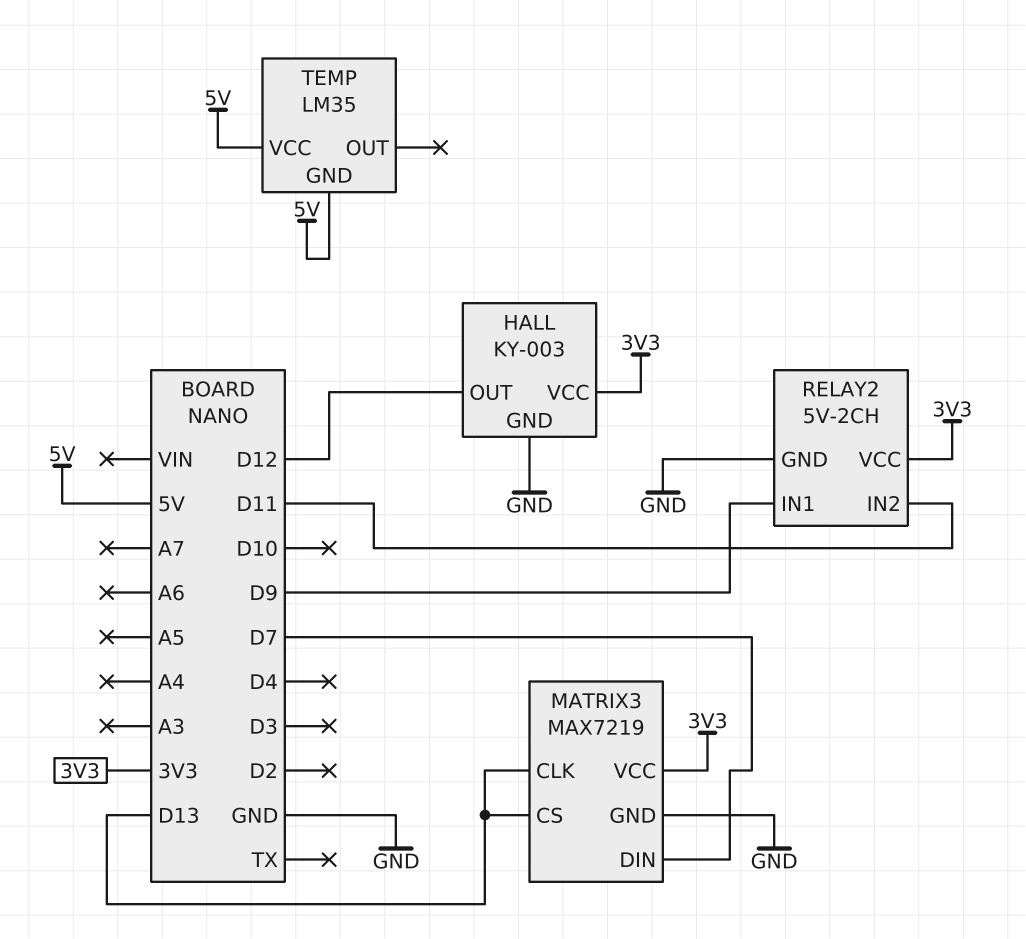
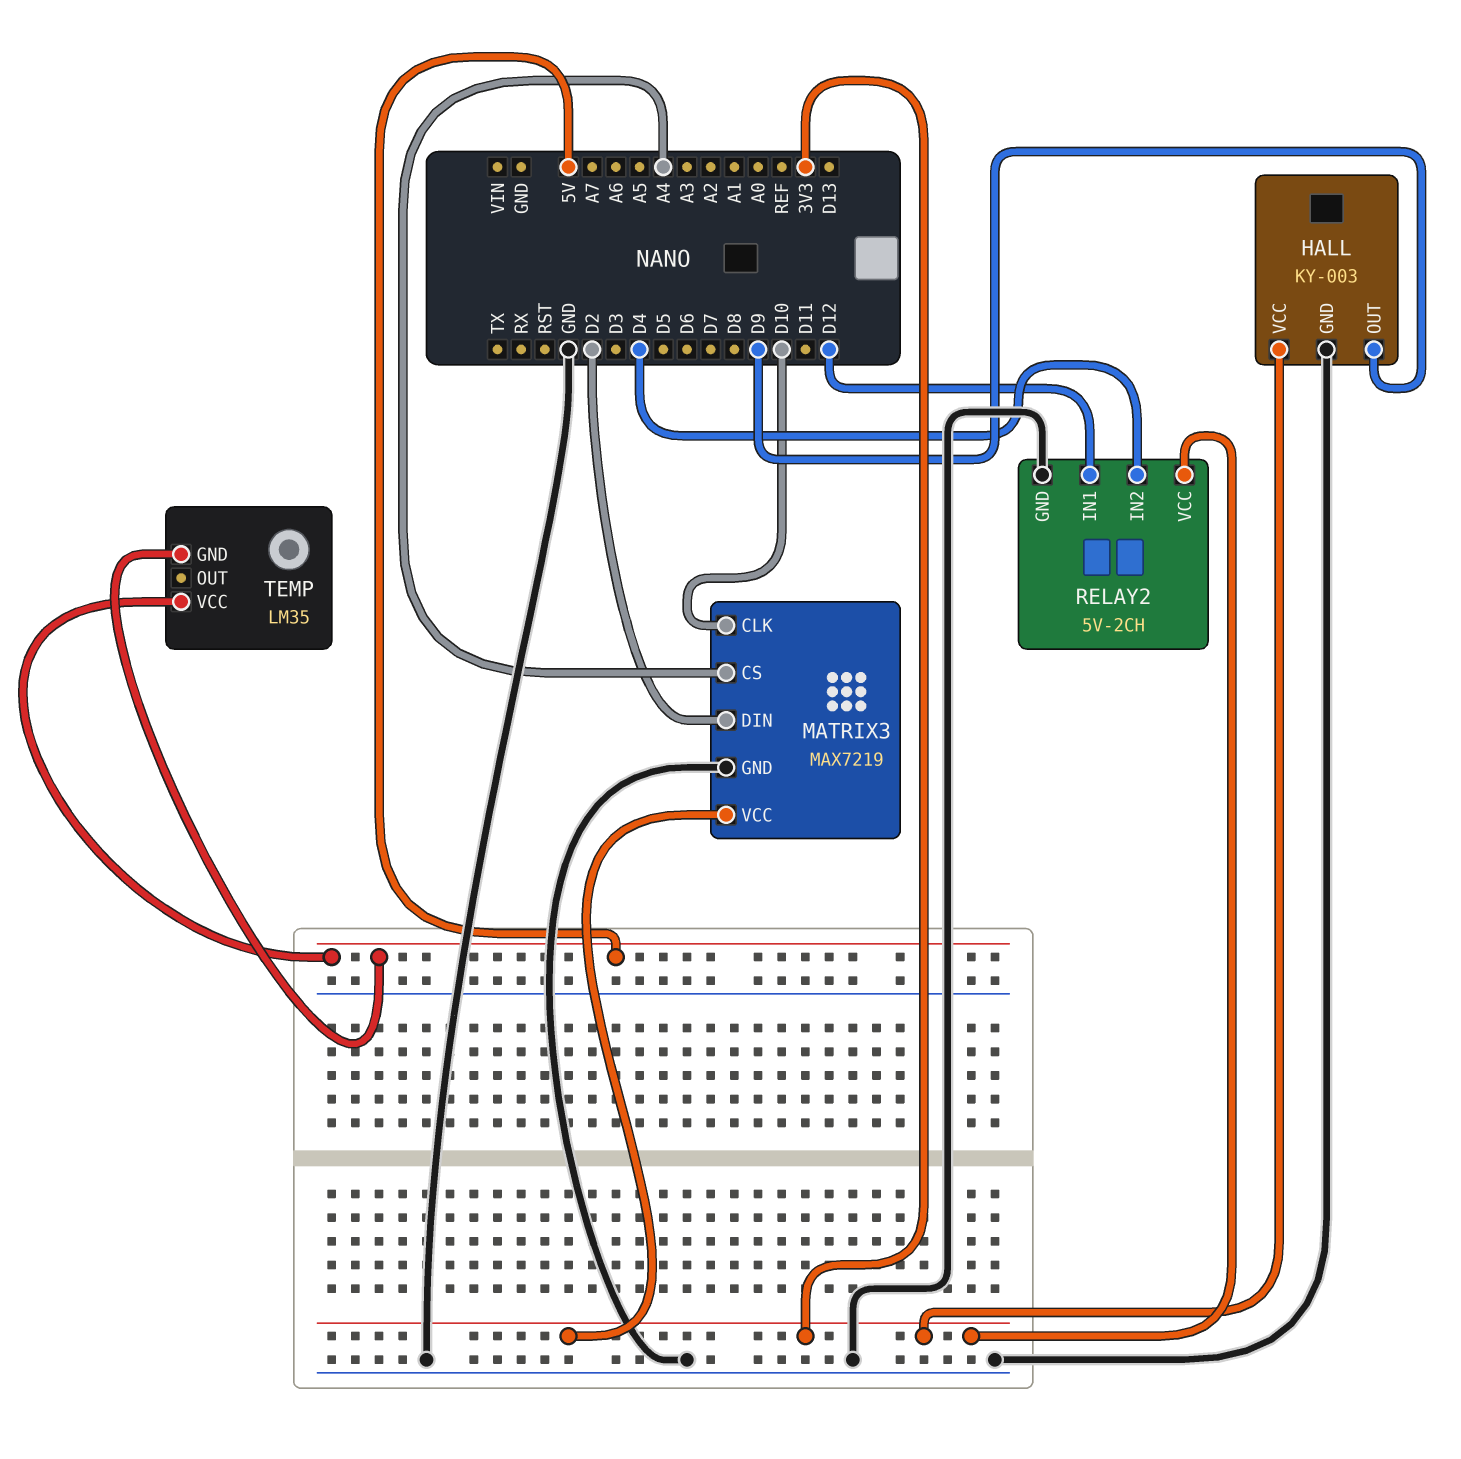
HALL pin OUT: D12 -> D9
MATRIX3 pin CLK: D13 -> D10
MATRIX3 pin CS: D13 -> A4
MATRIX3 pin DIN: D7 -> D2
RELAY2 pin IN1: D9 -> D12
RELAY2 pin IN2: D11 -> D4

